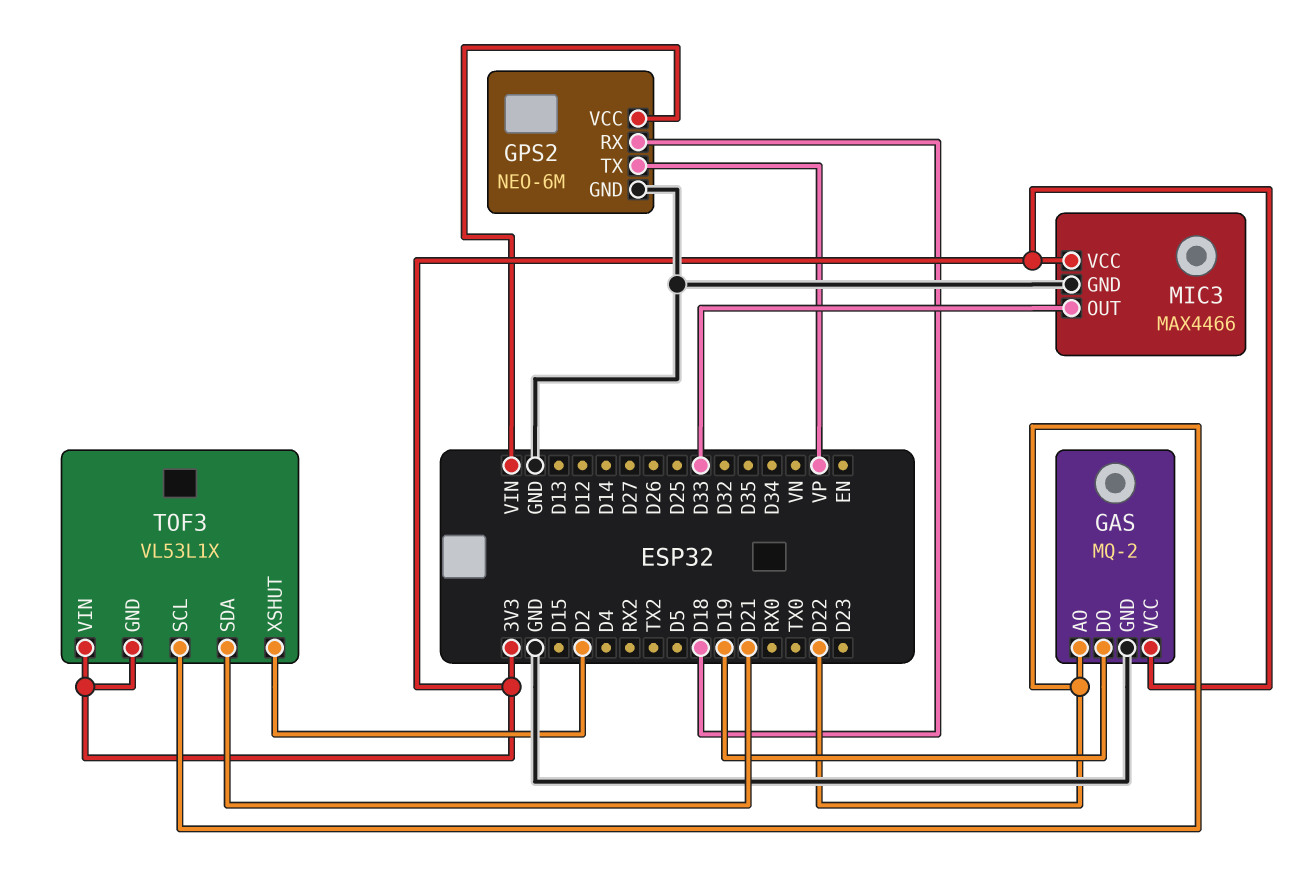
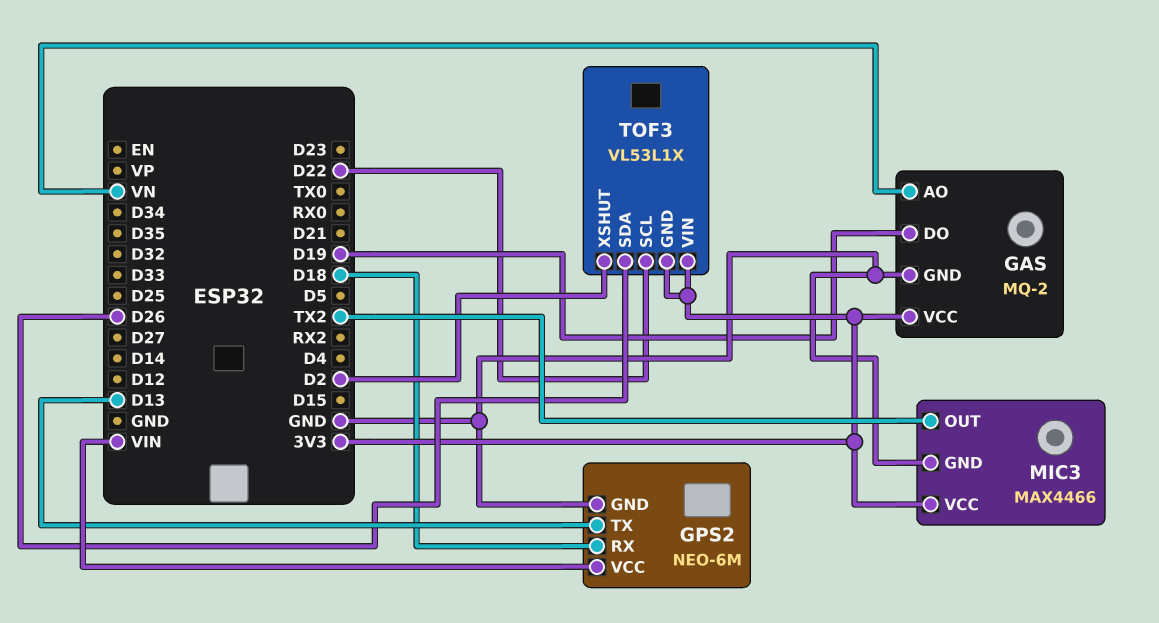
GAS pin AO: D22 -> VN
GPS2 pin TX: VP -> D13
MIC3 pin OUT: D33 -> TX2
TOF3 pin SDA: D21 -> D26

